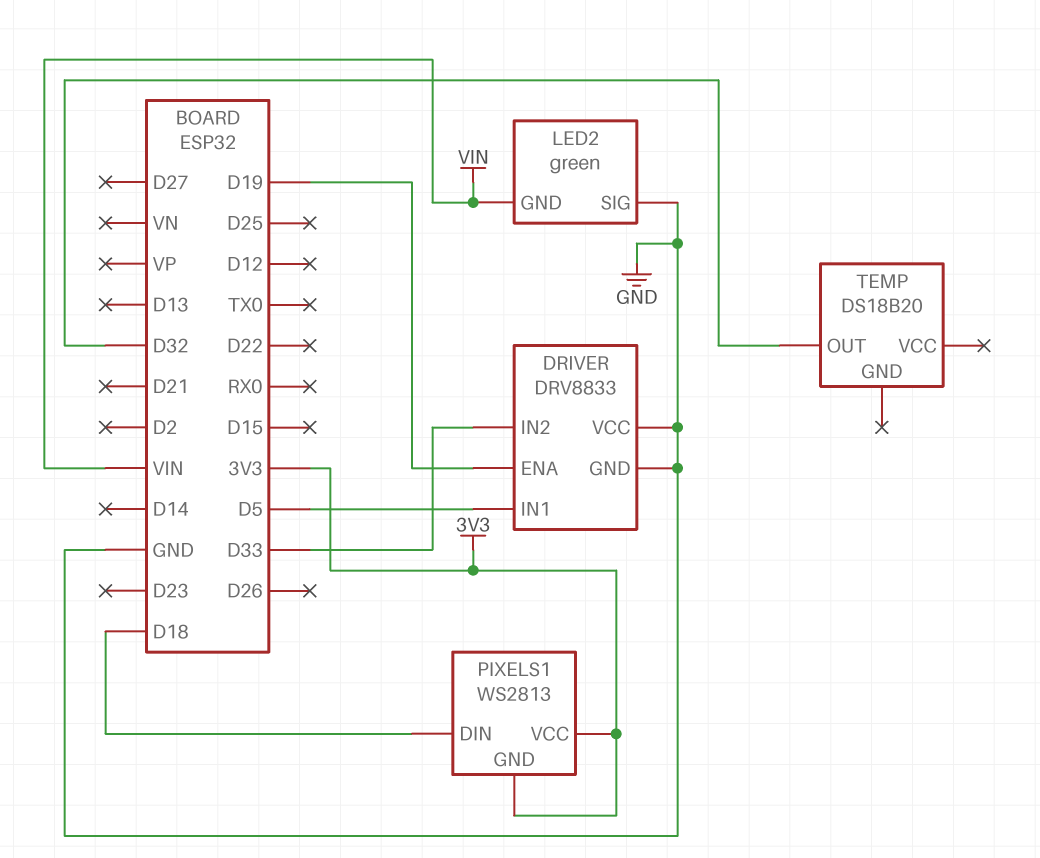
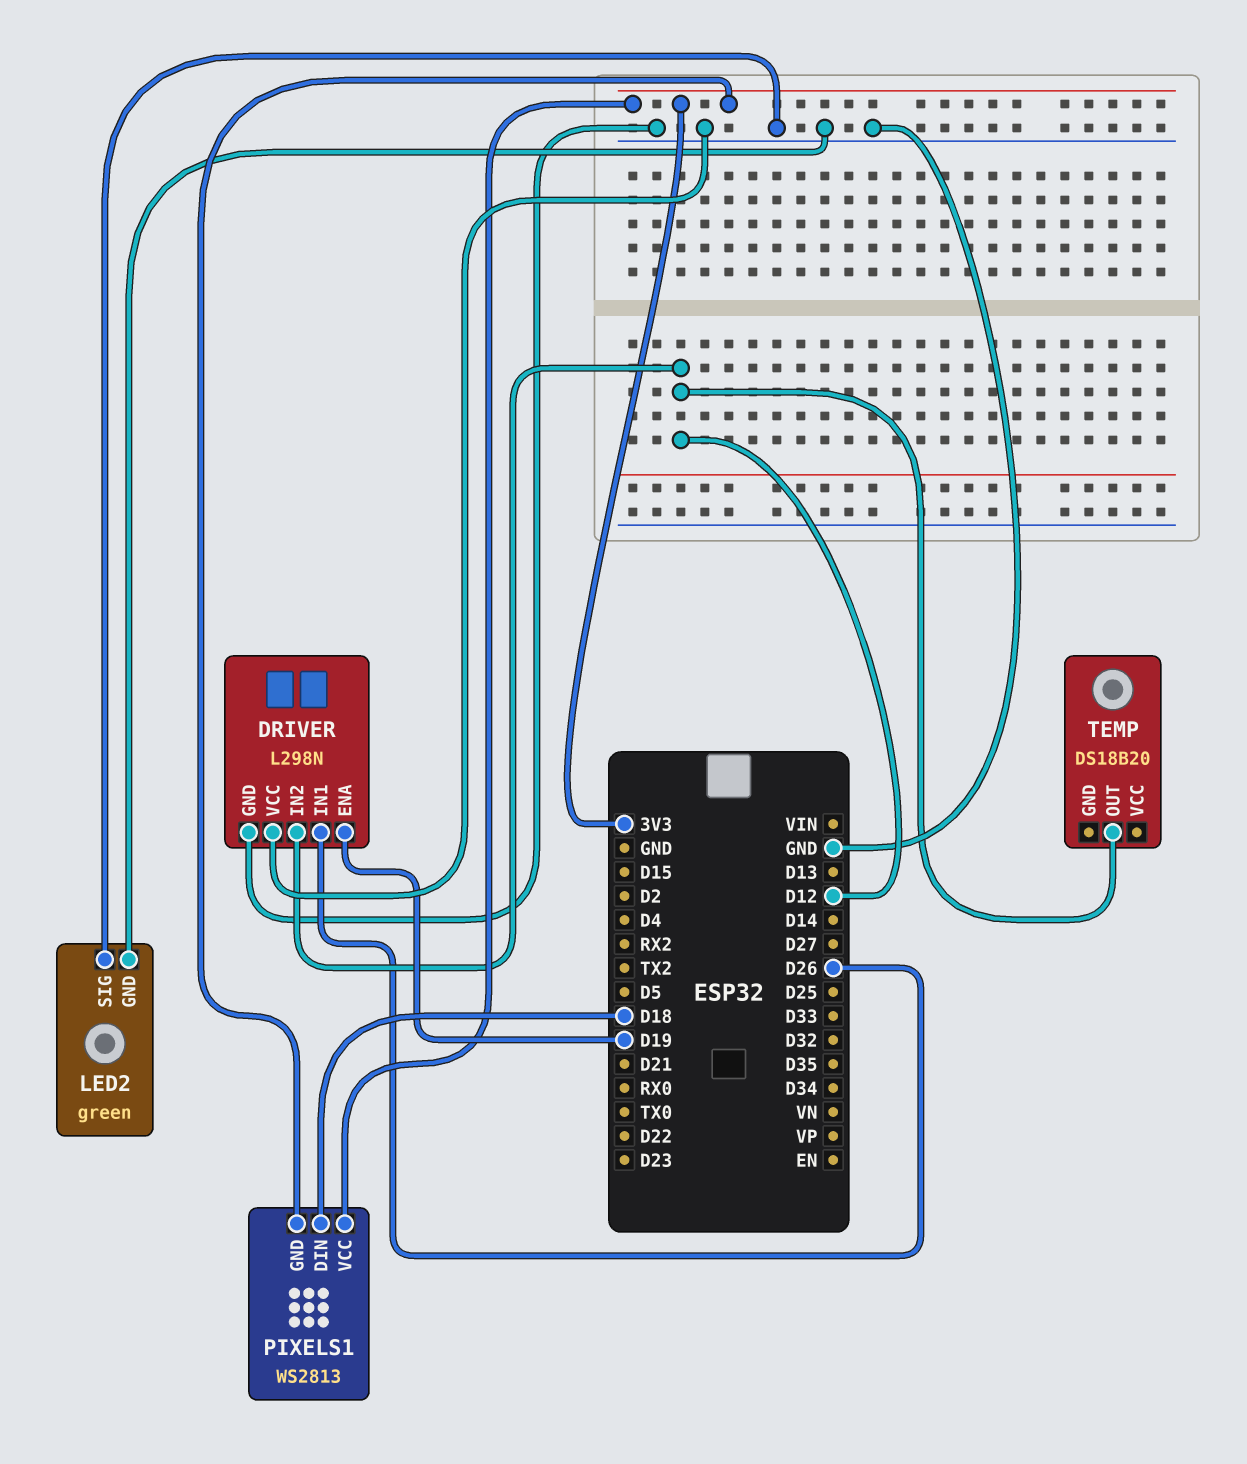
DRIVER: DRV8833 -> L298N
DRIVER pin IN1: D5 -> D26
DRIVER pin IN2: D33 -> D12
LED2 pin GND: VIN -> GND
TEMP pin OUT: D32 -> D12

